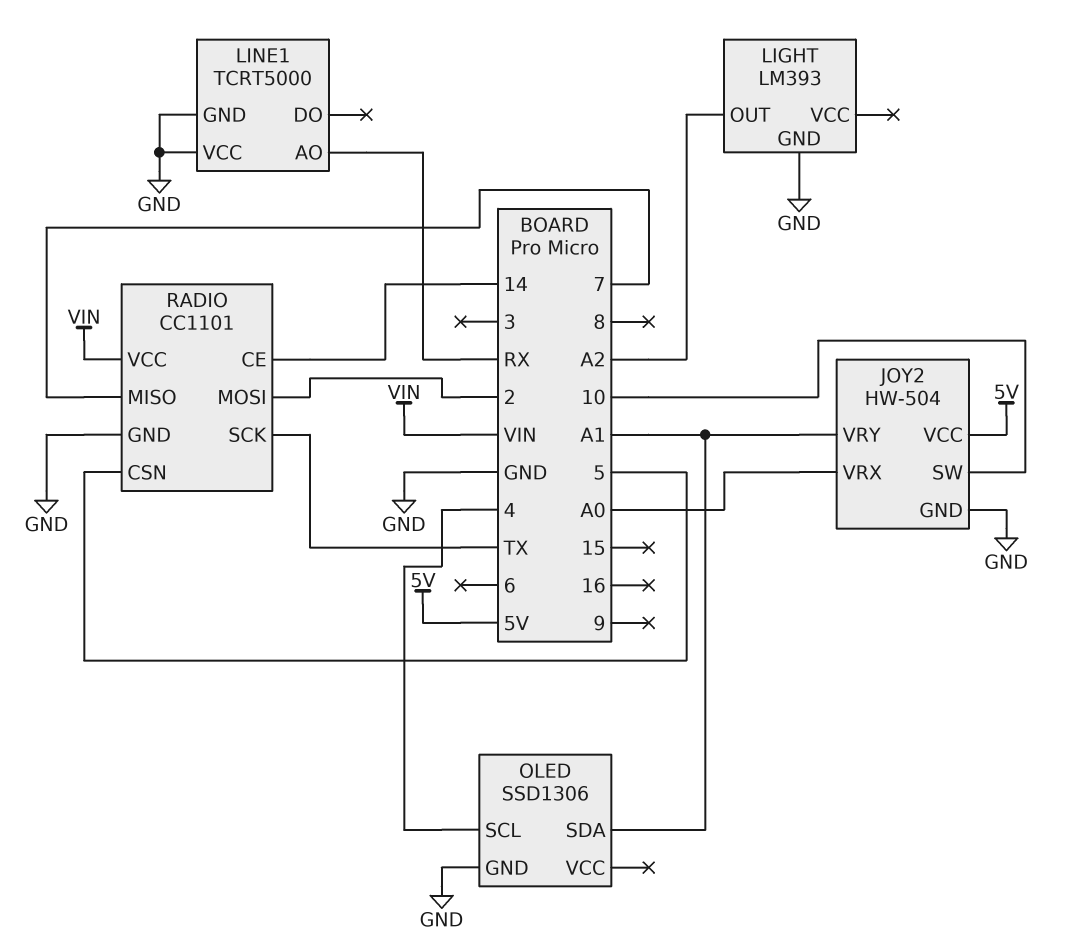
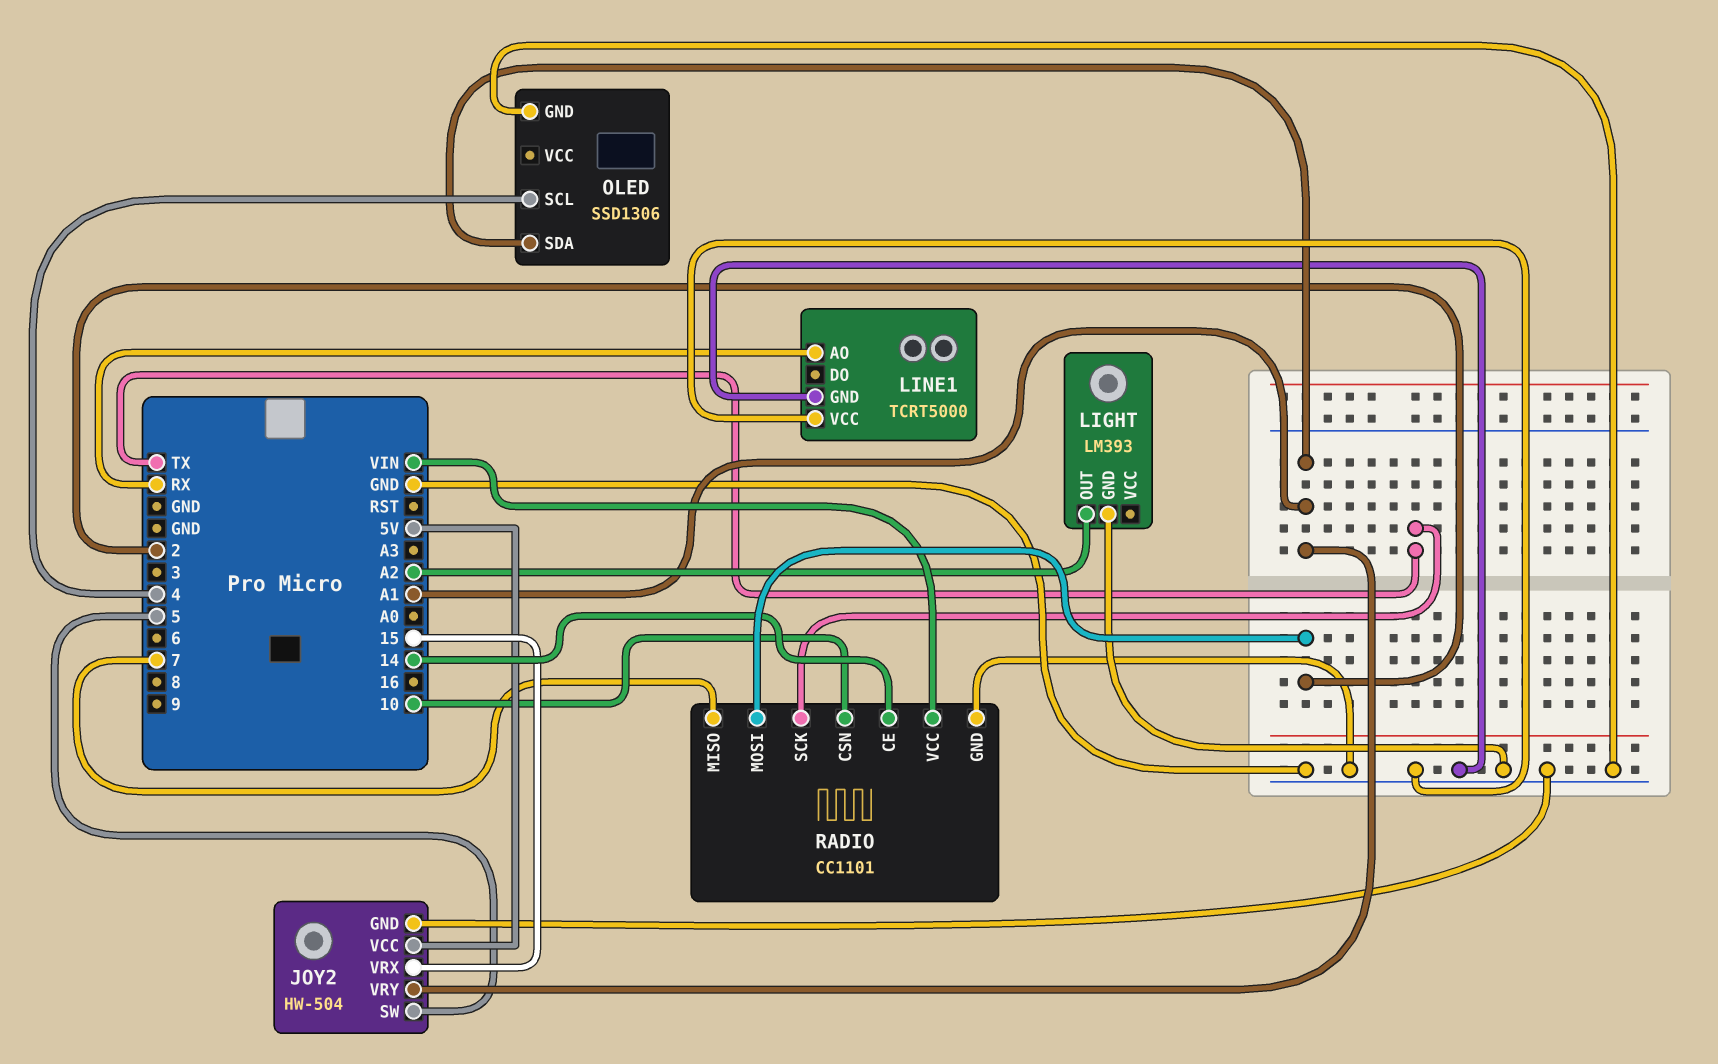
JOY2 pin SW: 10 -> 5
JOY2 pin VRX: A0 -> 15
RADIO pin CSN: 5 -> 10

